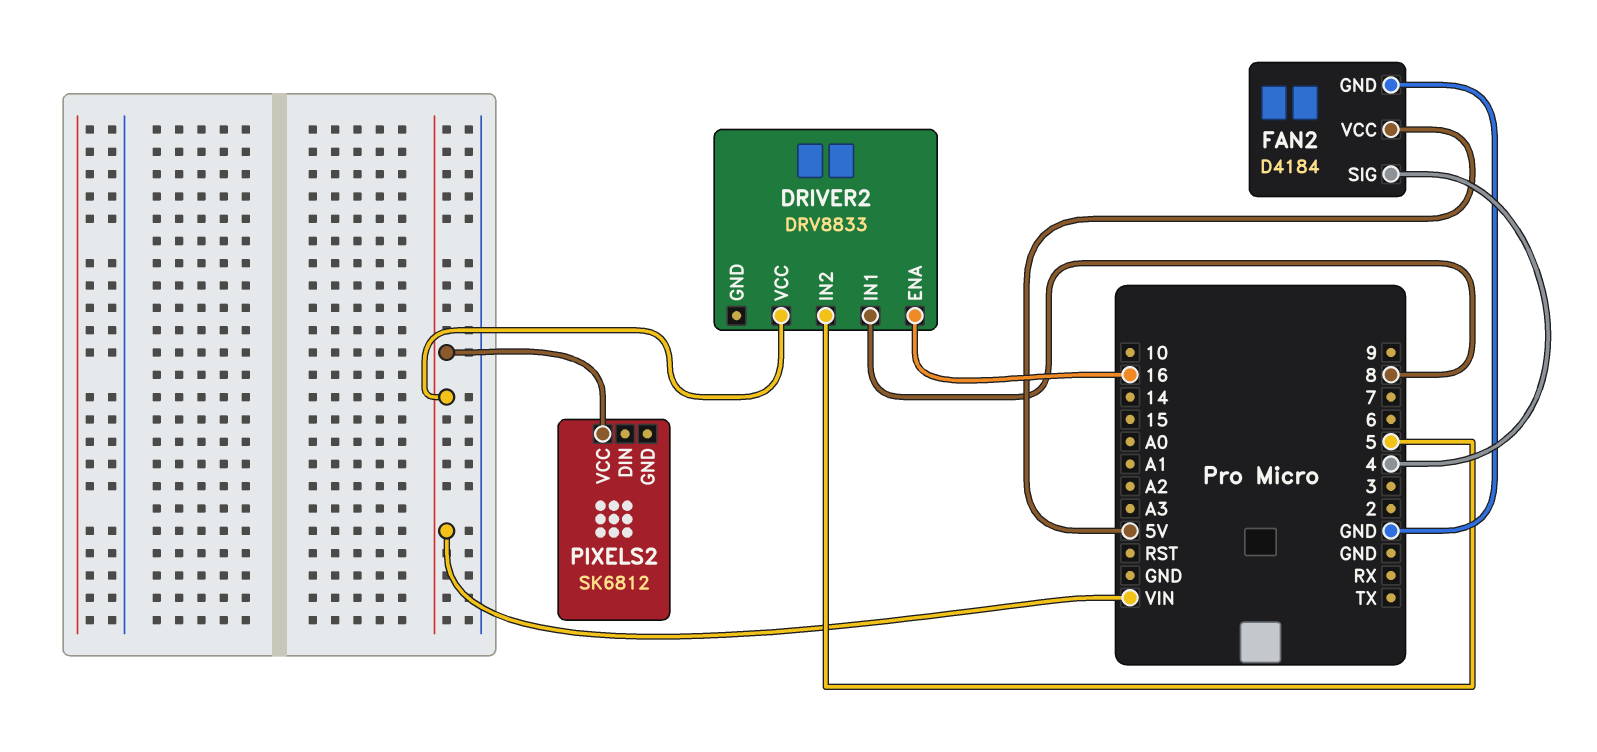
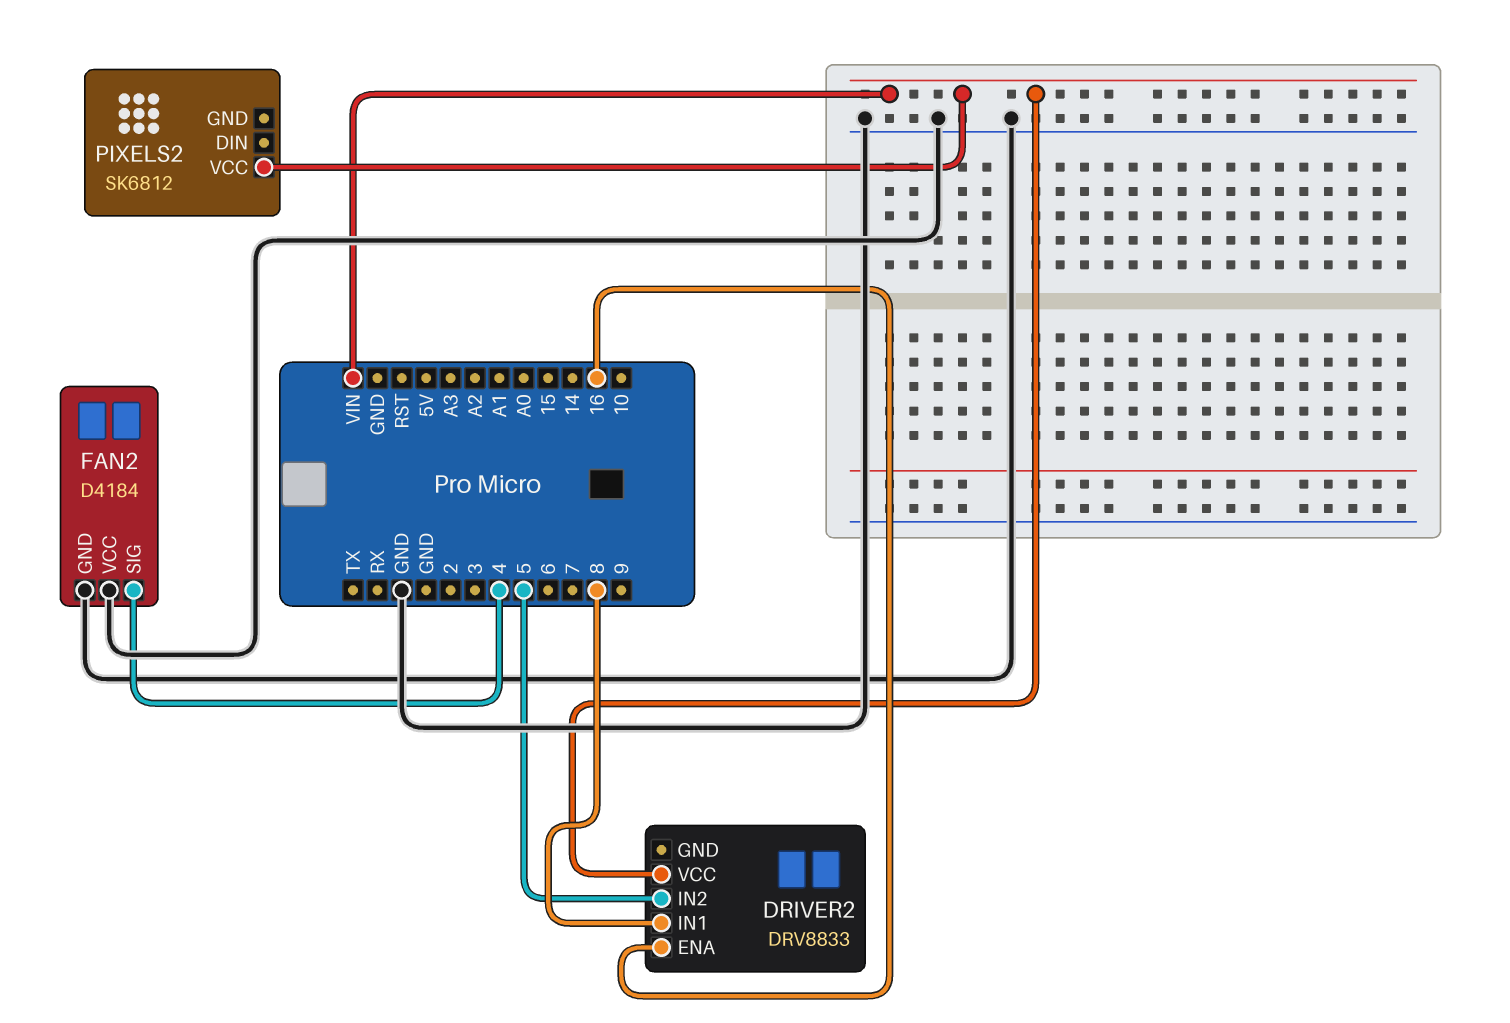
FAN2 pin VCC: 5V -> GND

